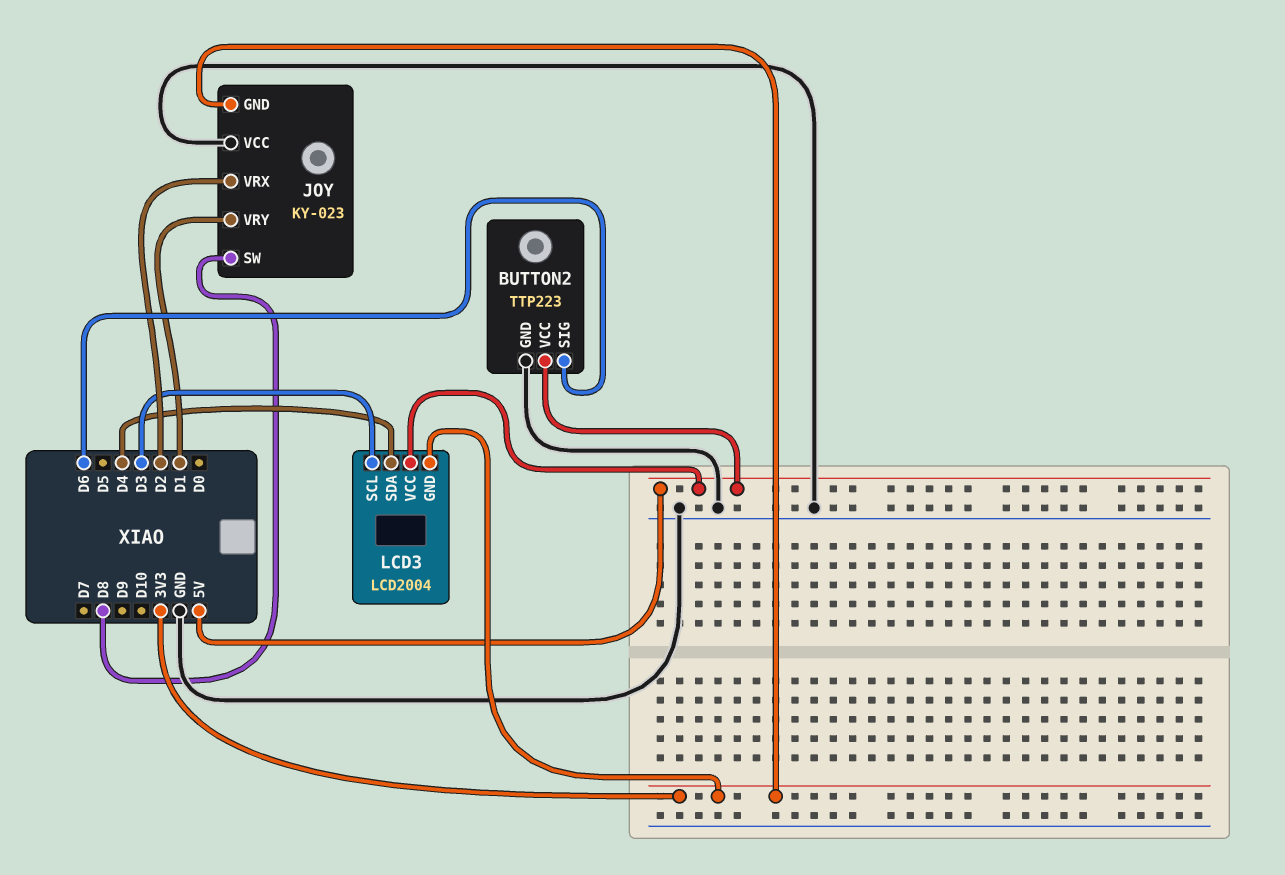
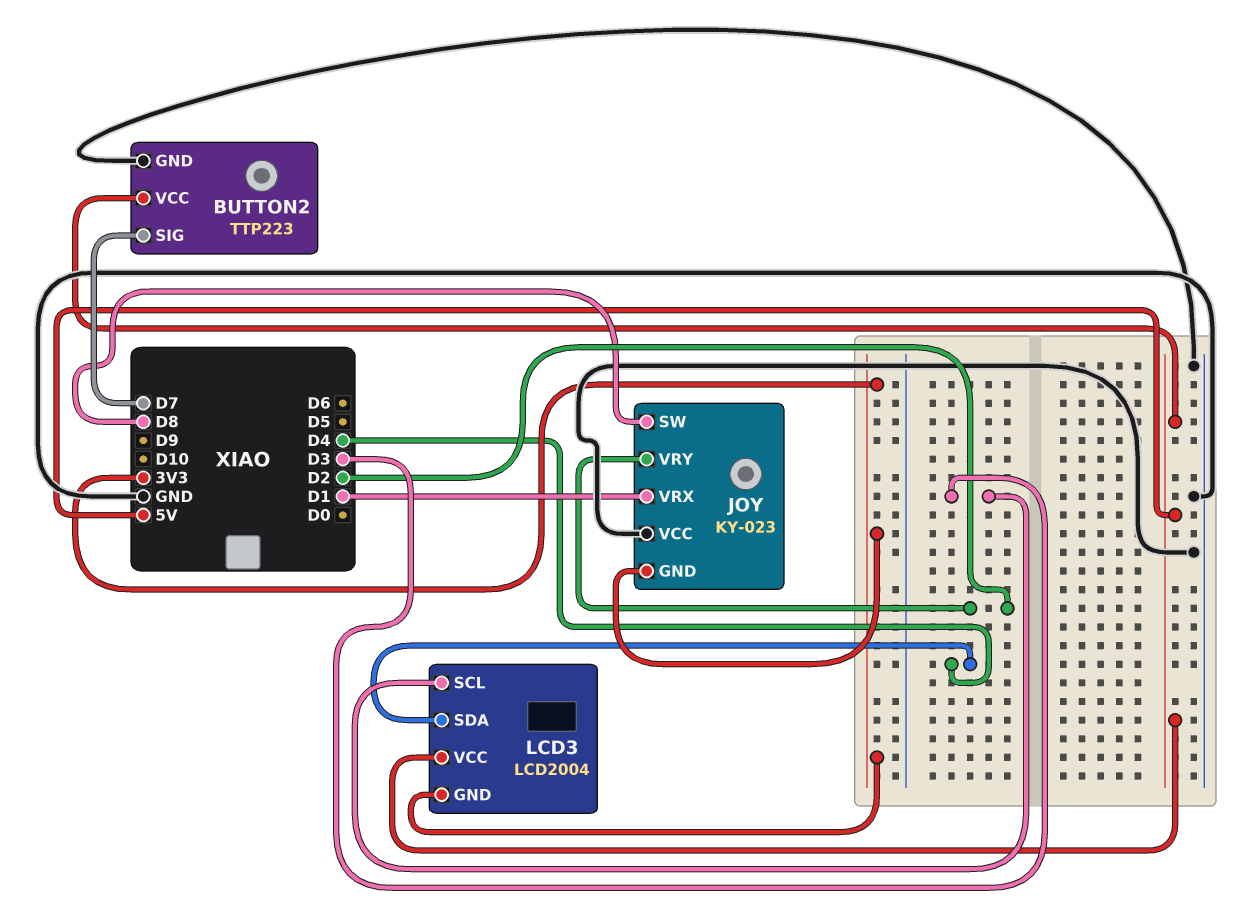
BUTTON2 pin SIG: D6 -> D7
JOY pin VRX: D2 -> D1
JOY pin VRY: D1 -> D2

